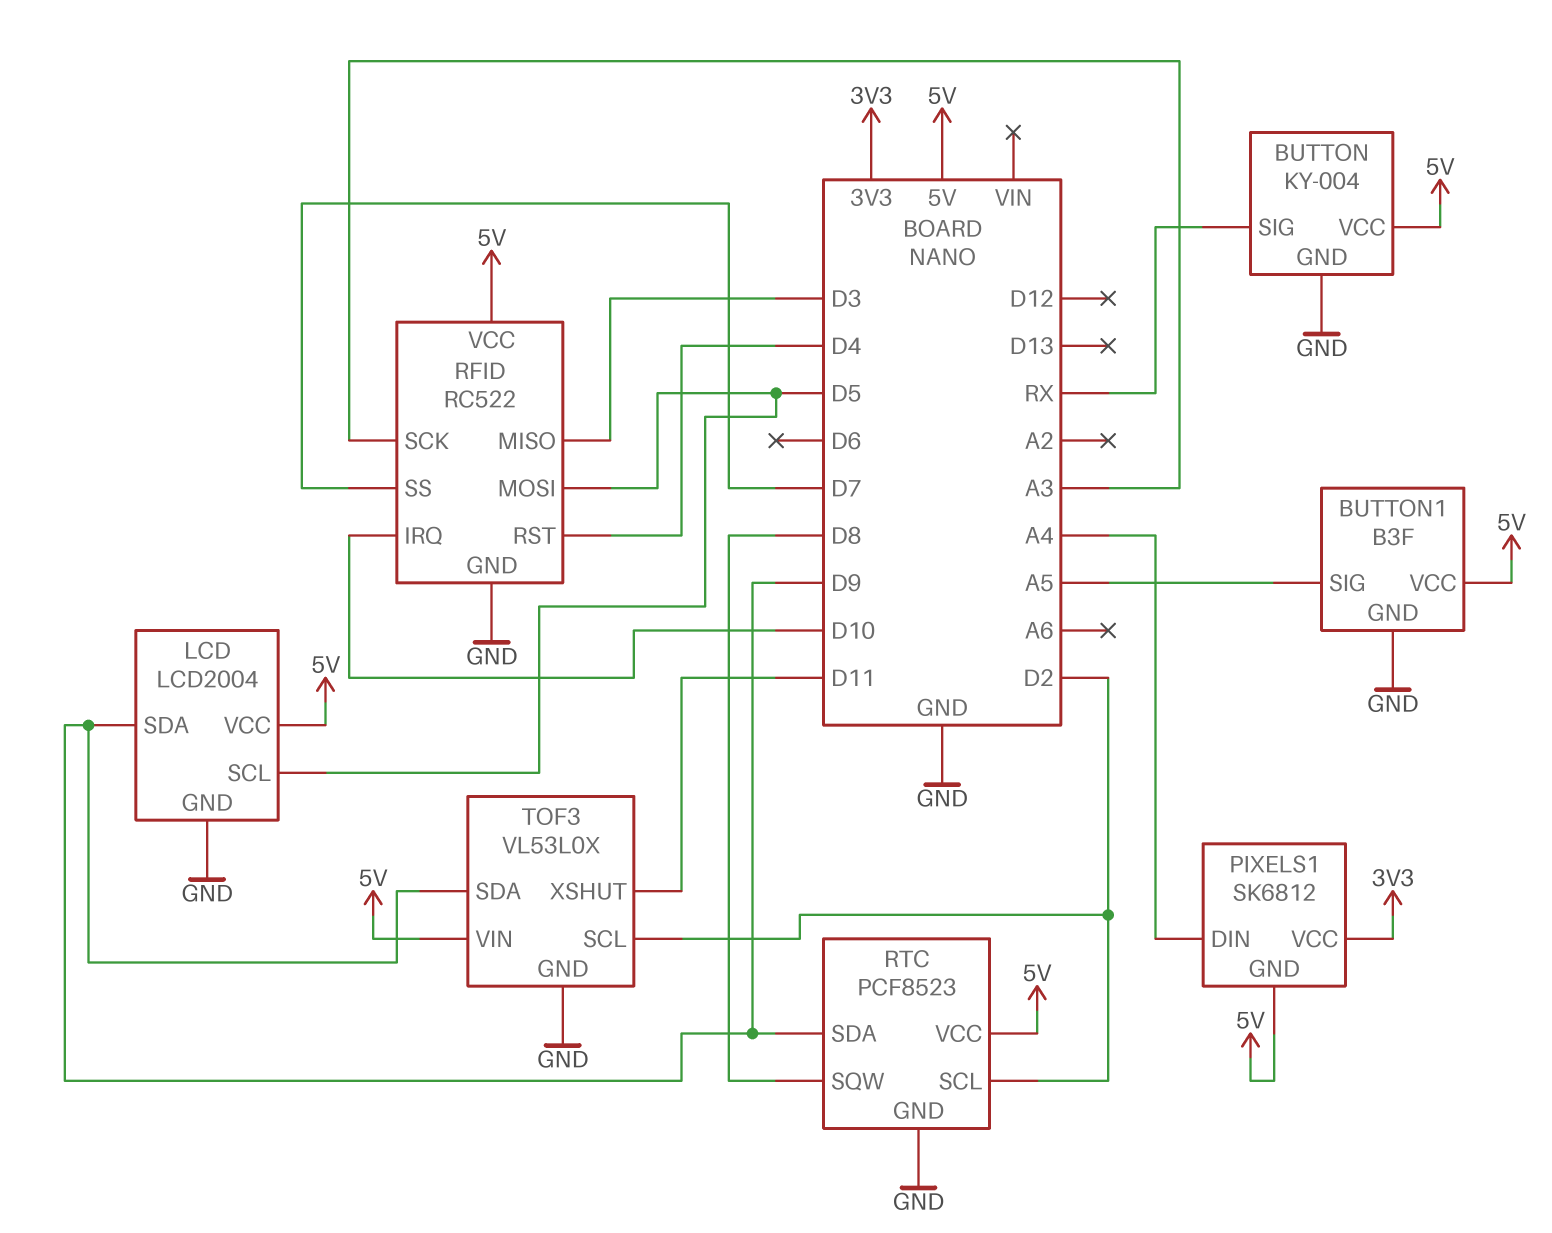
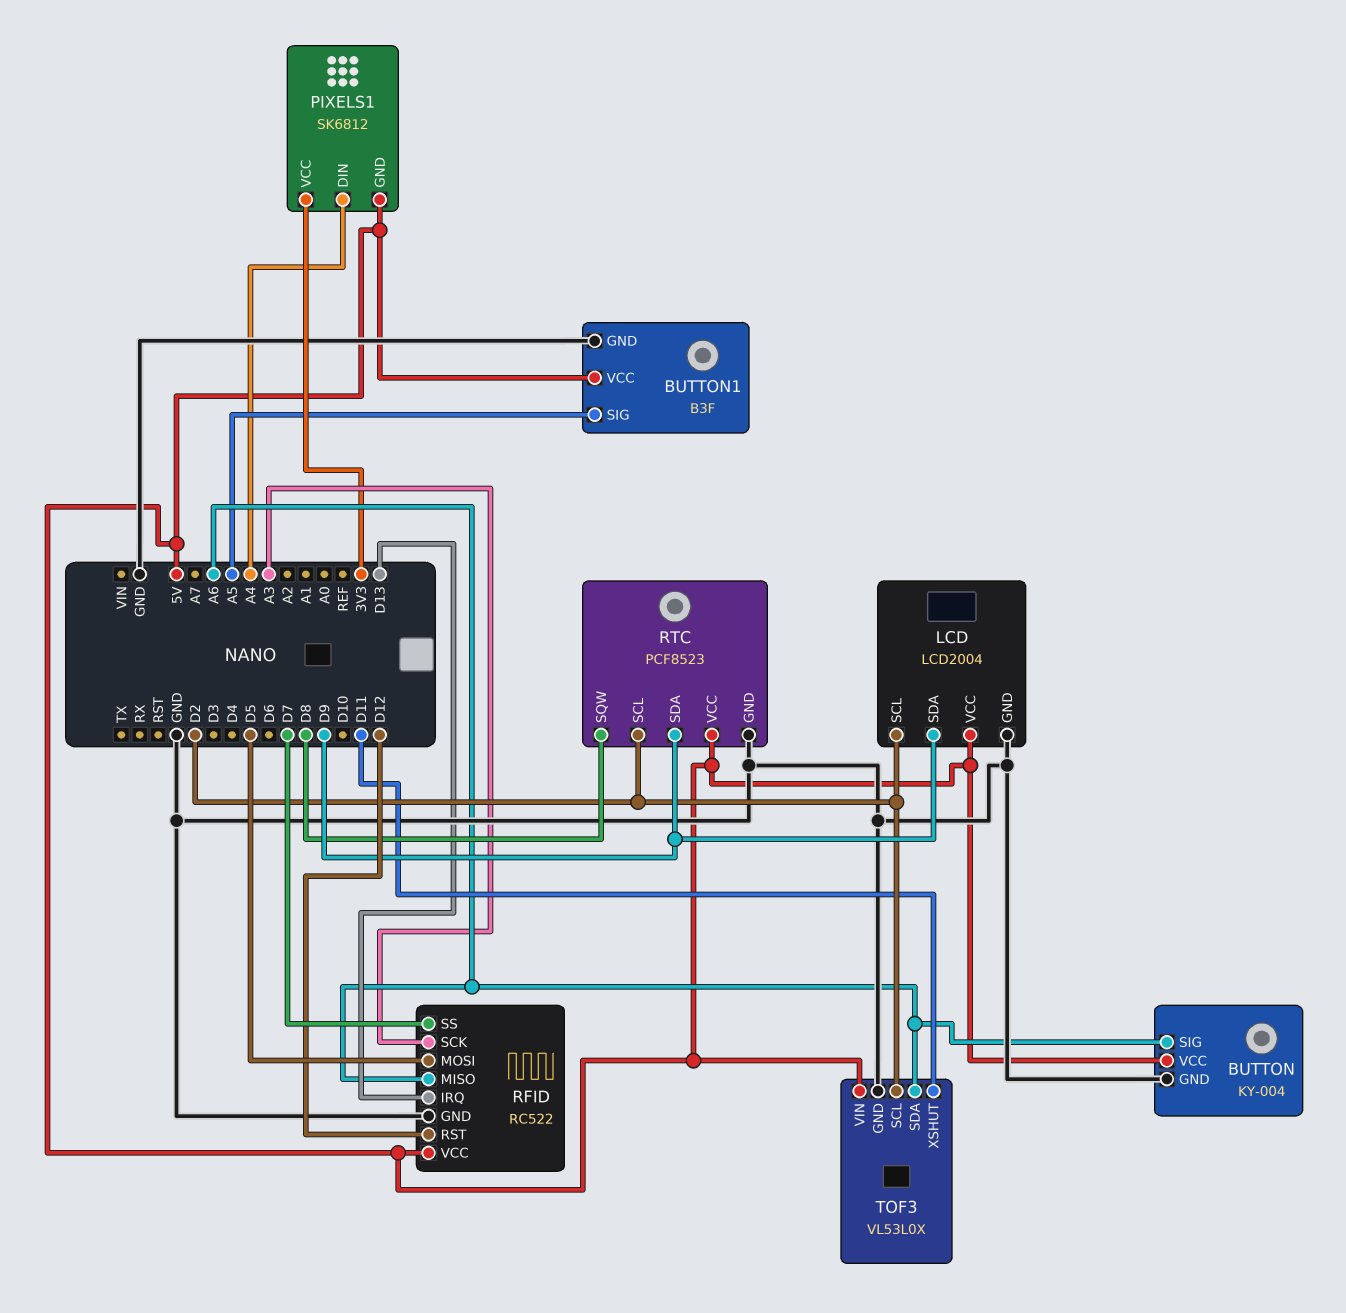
BUTTON pin SIG: RX -> A6
LCD pin SCL: D5 -> D2
RFID pin IRQ: D10 -> D13
RFID pin MISO: D3 -> A6
RFID pin RST: D4 -> D12
TOF3 pin SDA: D9 -> A6

